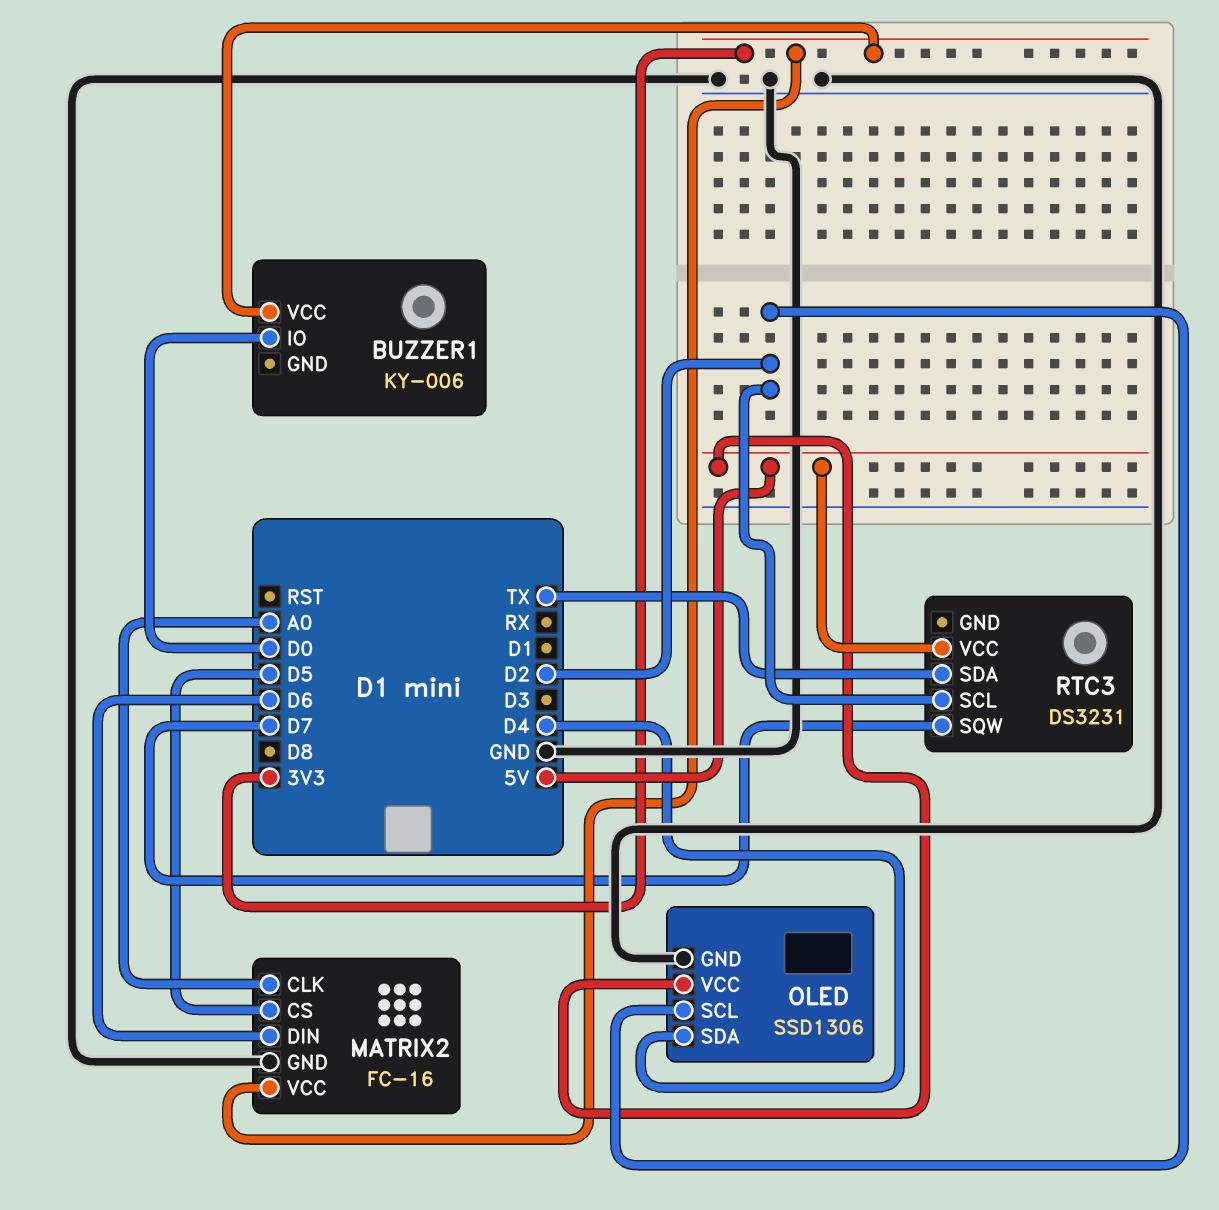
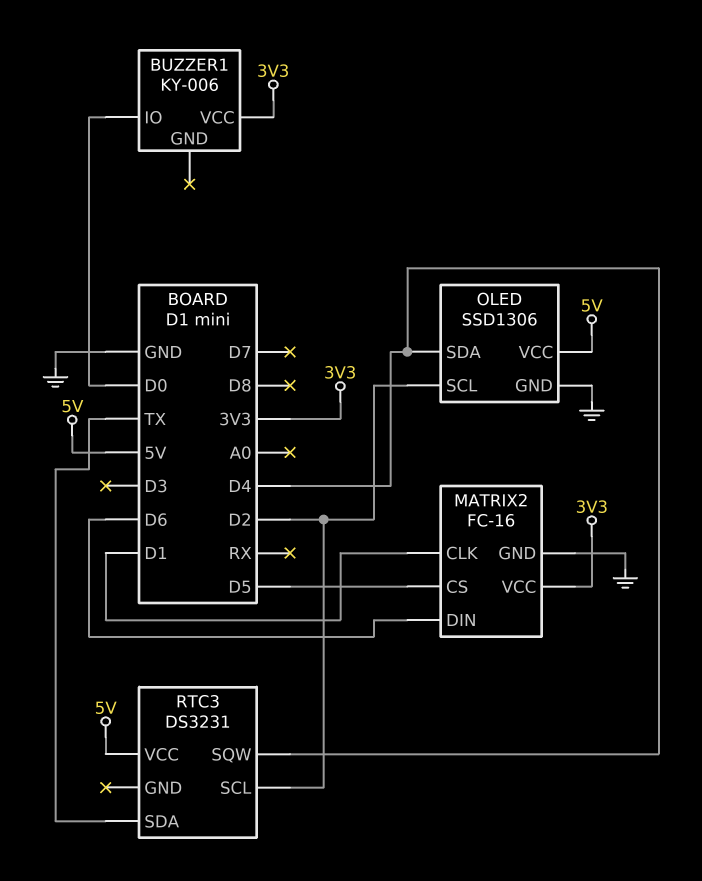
MATRIX2 pin CLK: A0 -> D1
RTC3 pin SQW: D7 -> D4

